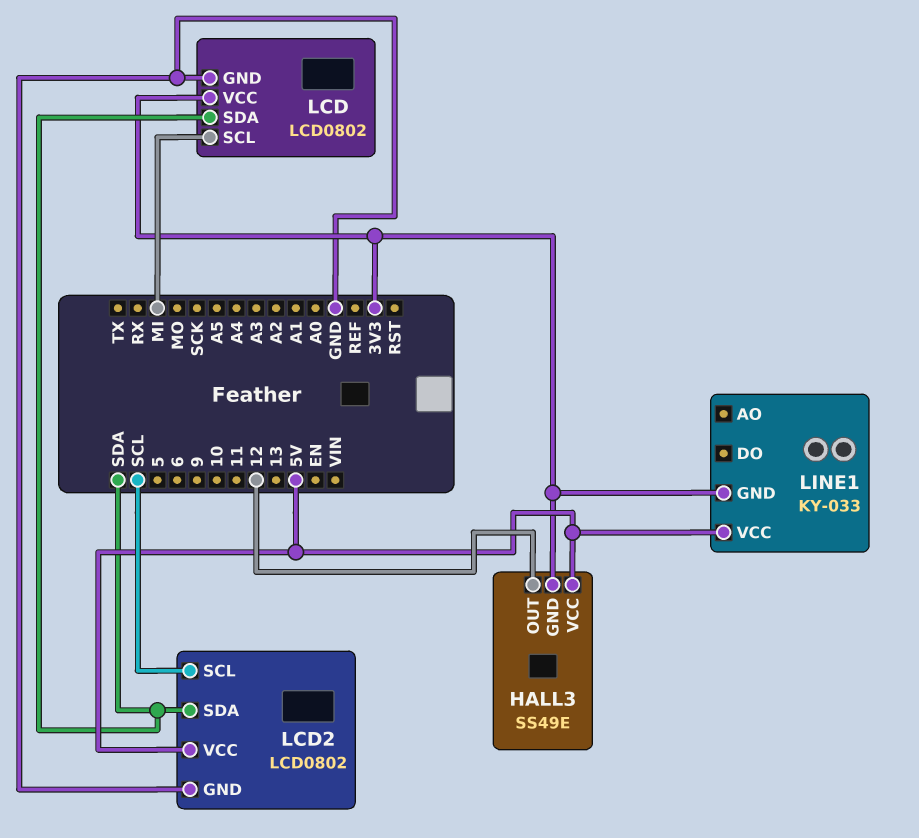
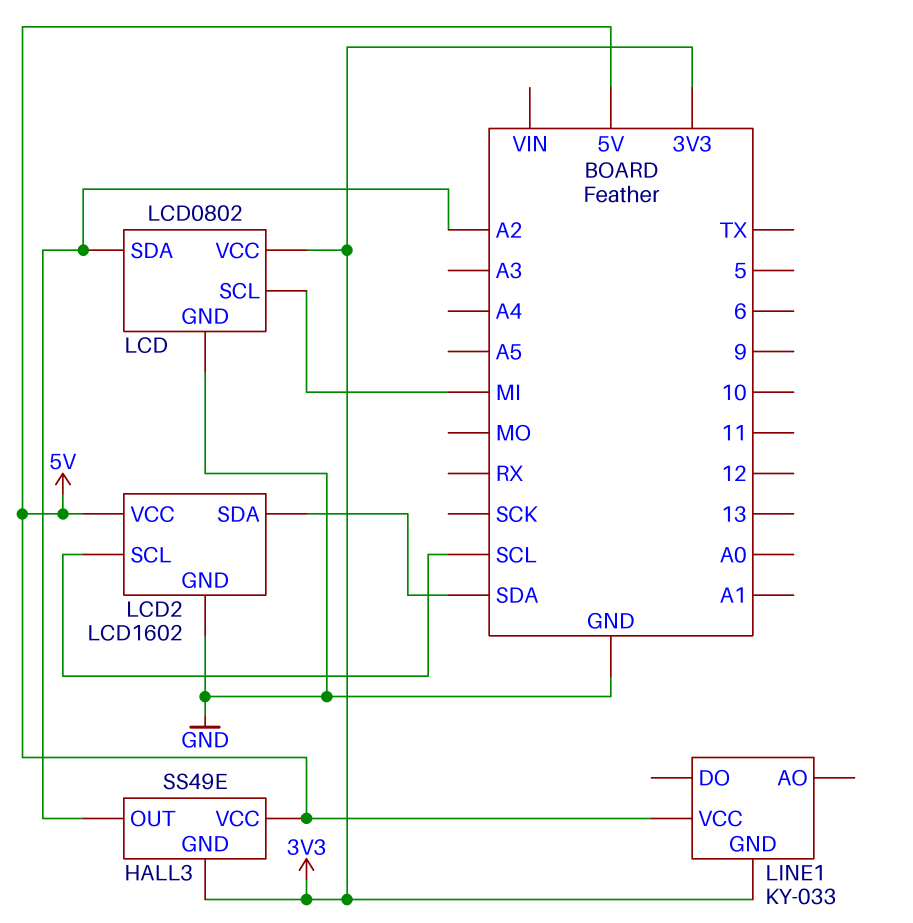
HALL3 pin OUT: 12 -> A2
LCD pin SDA: SDA -> A2
LCD2: LCD0802 -> LCD1602

